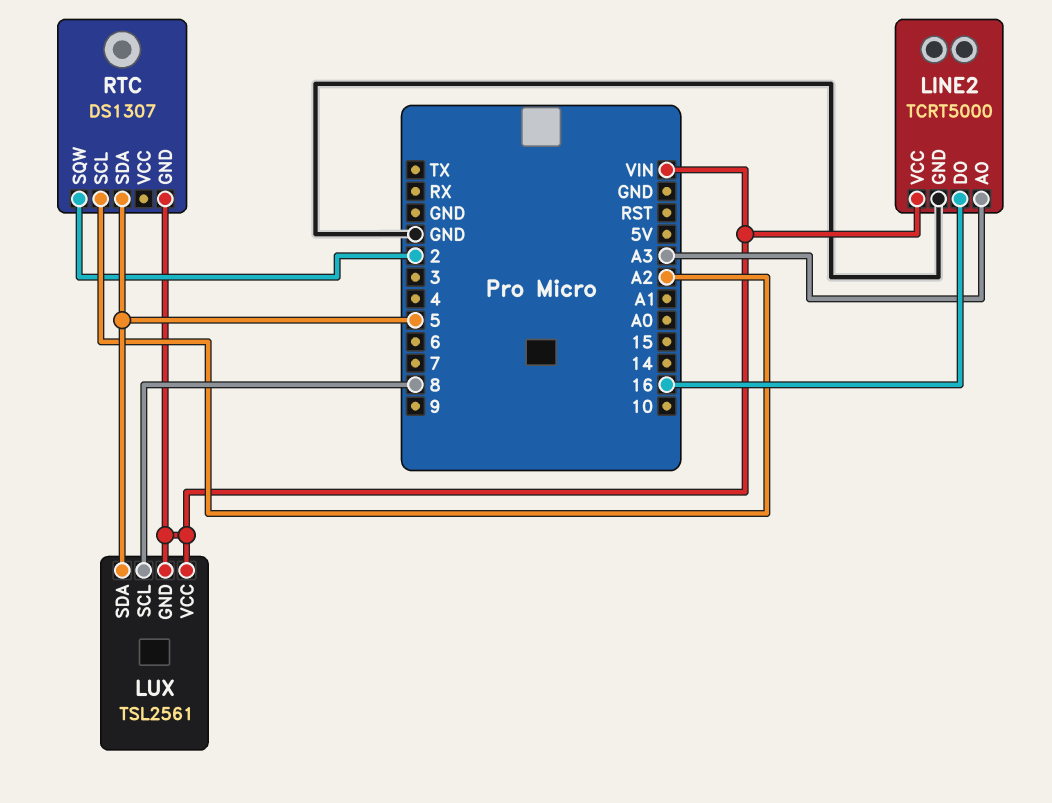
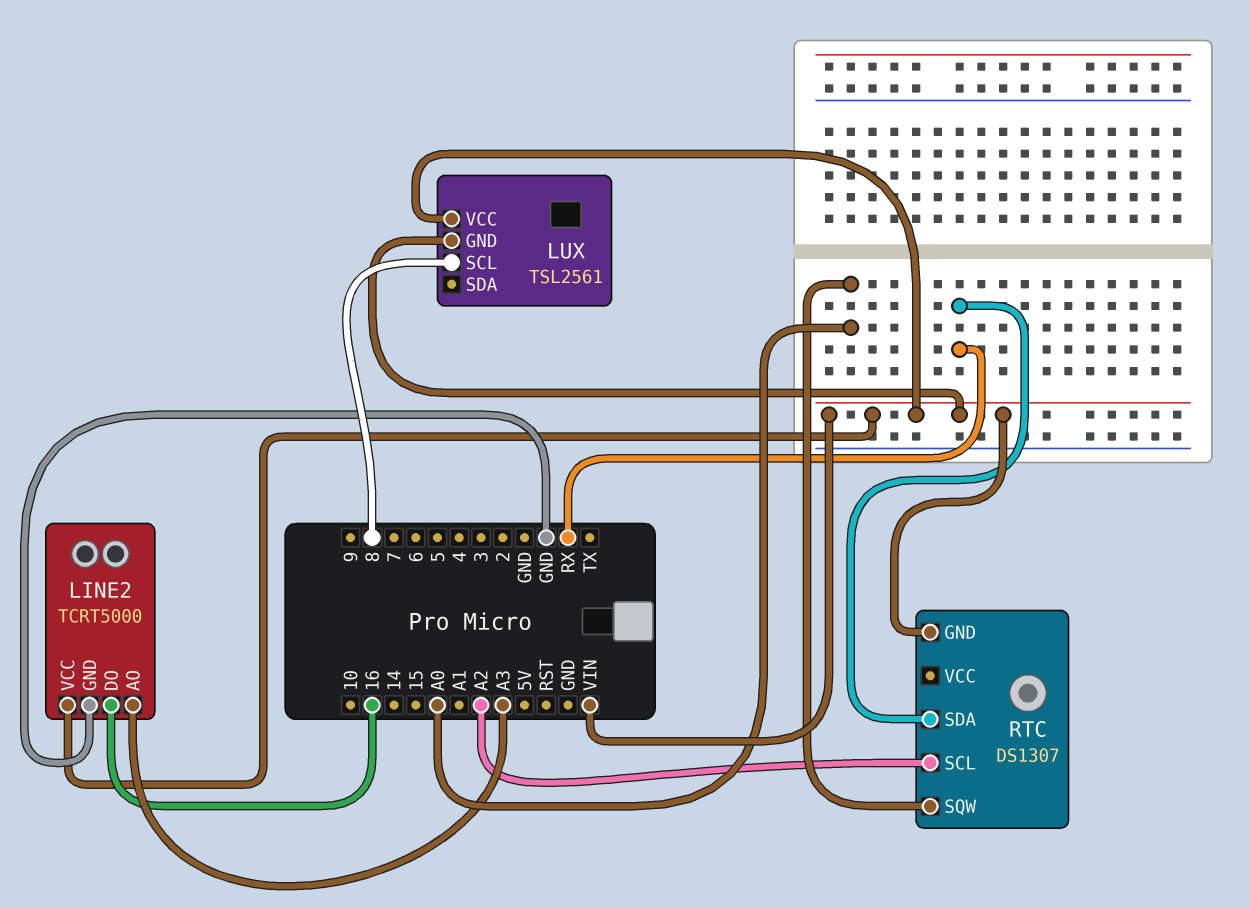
LUX pin SDA: 5 -> none
RTC pin SDA: 5 -> RX
RTC pin SQW: 2 -> A0

